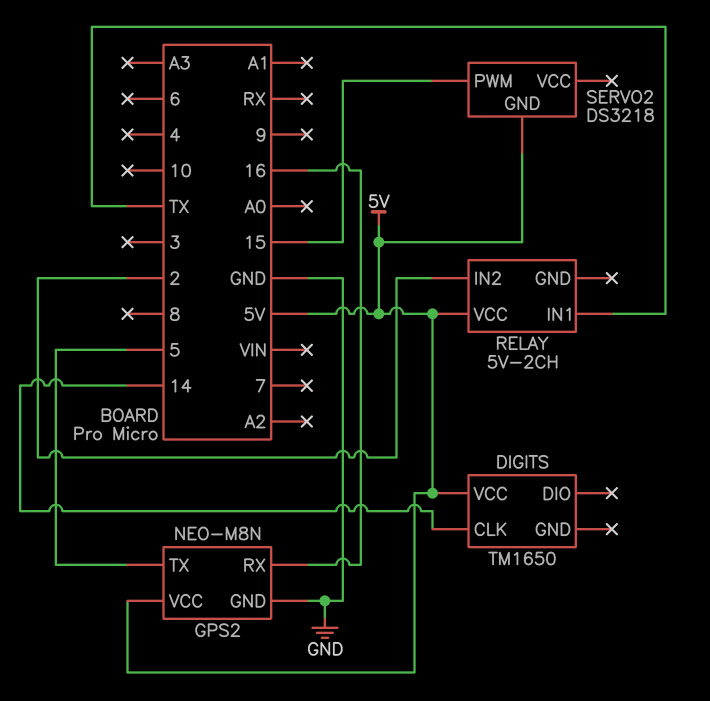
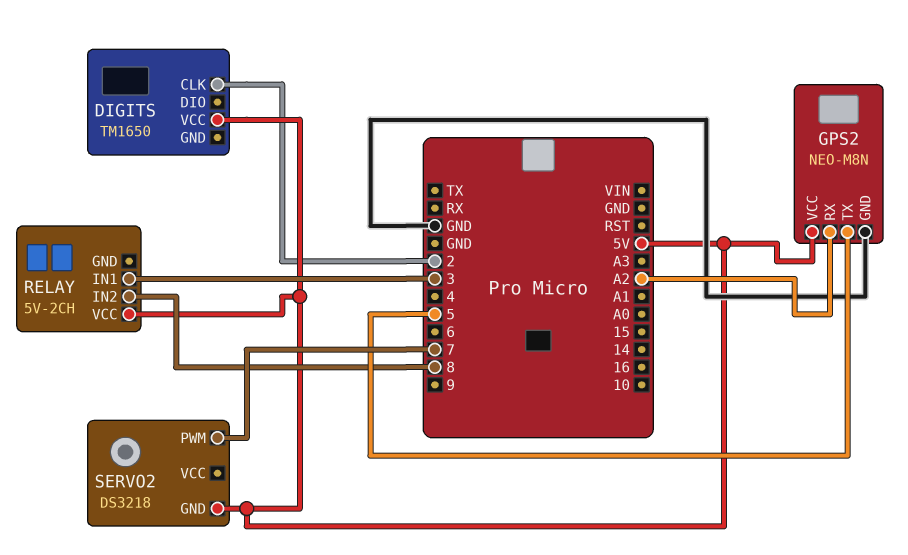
DIGITS pin CLK: 14 -> 2
GPS2 pin RX: 16 -> A2
RELAY pin IN1: TX -> 3
RELAY pin IN2: 2 -> 8
SERVO2 pin PWM: 15 -> 7

